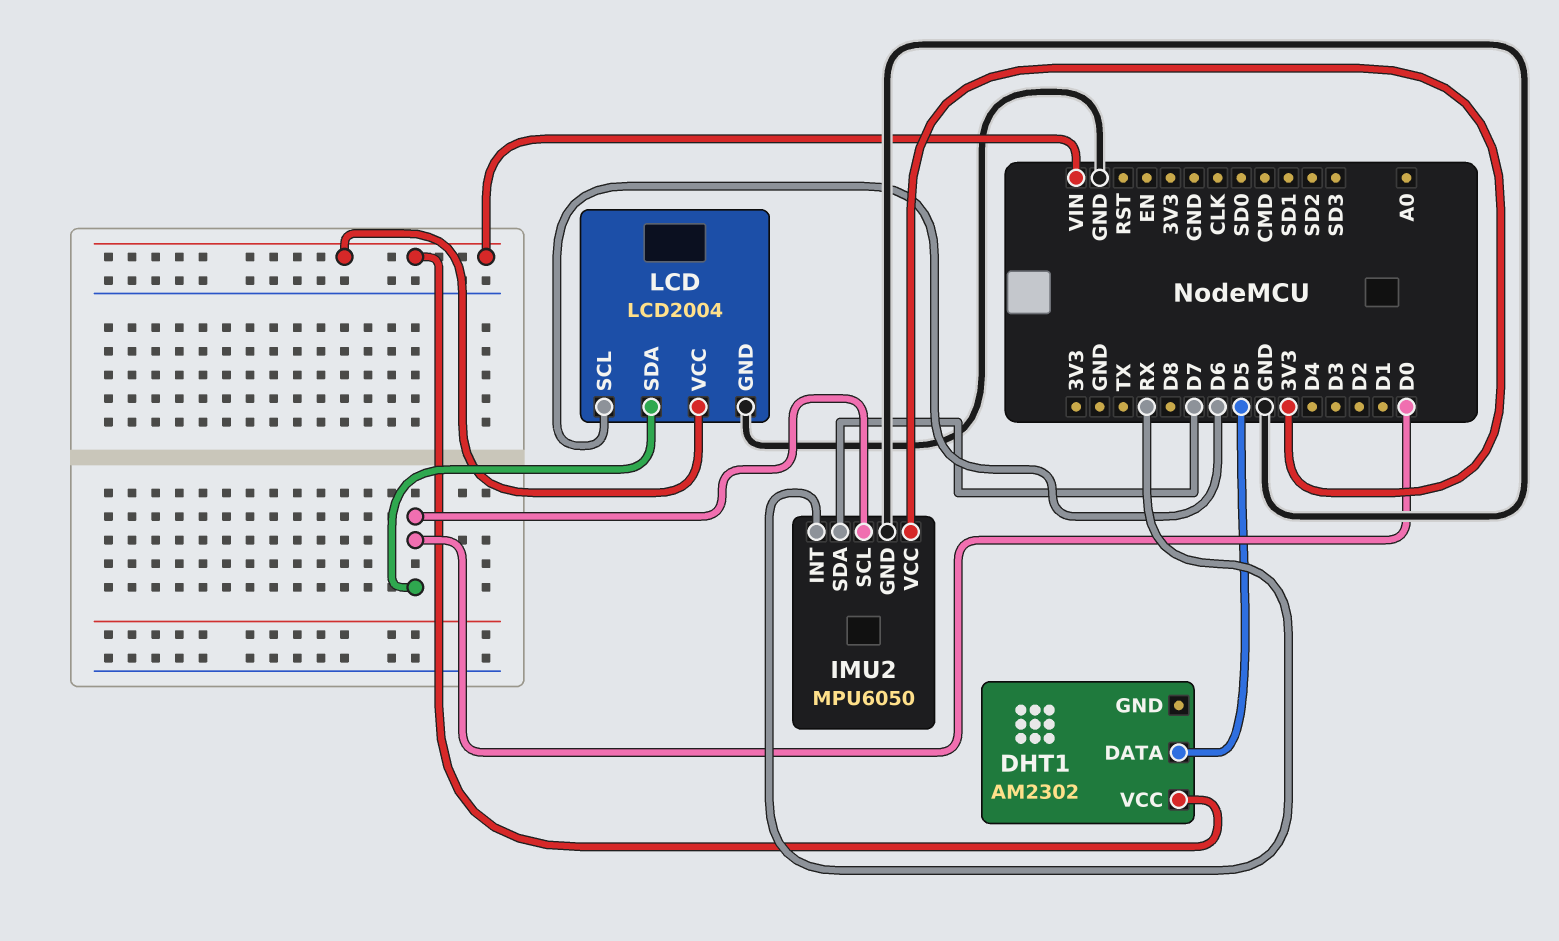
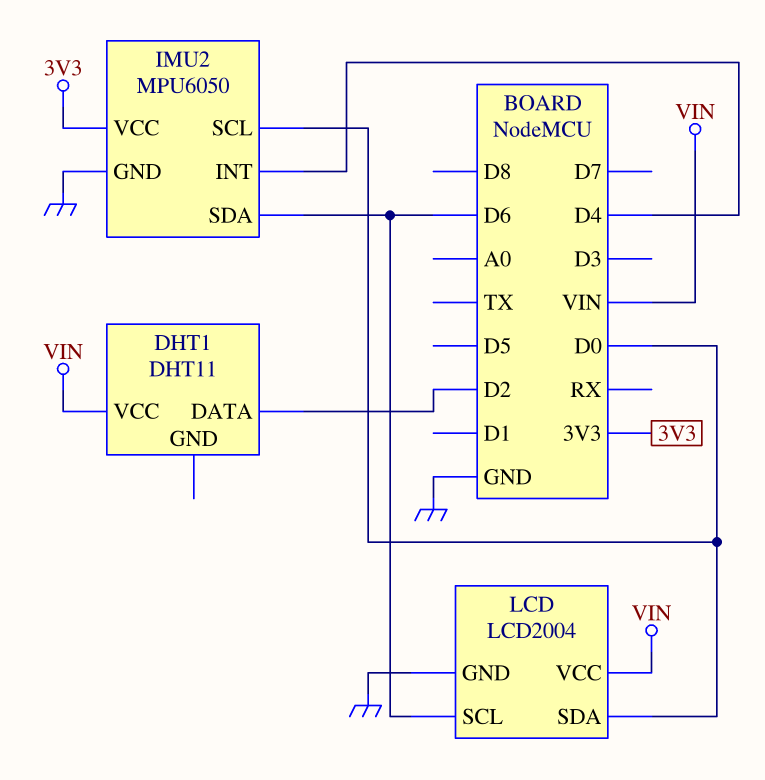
DHT1: AM2302 -> DHT11
DHT1 pin DATA: D5 -> D2
IMU2 pin INT: RX -> D4
IMU2 pin SDA: D7 -> D6

